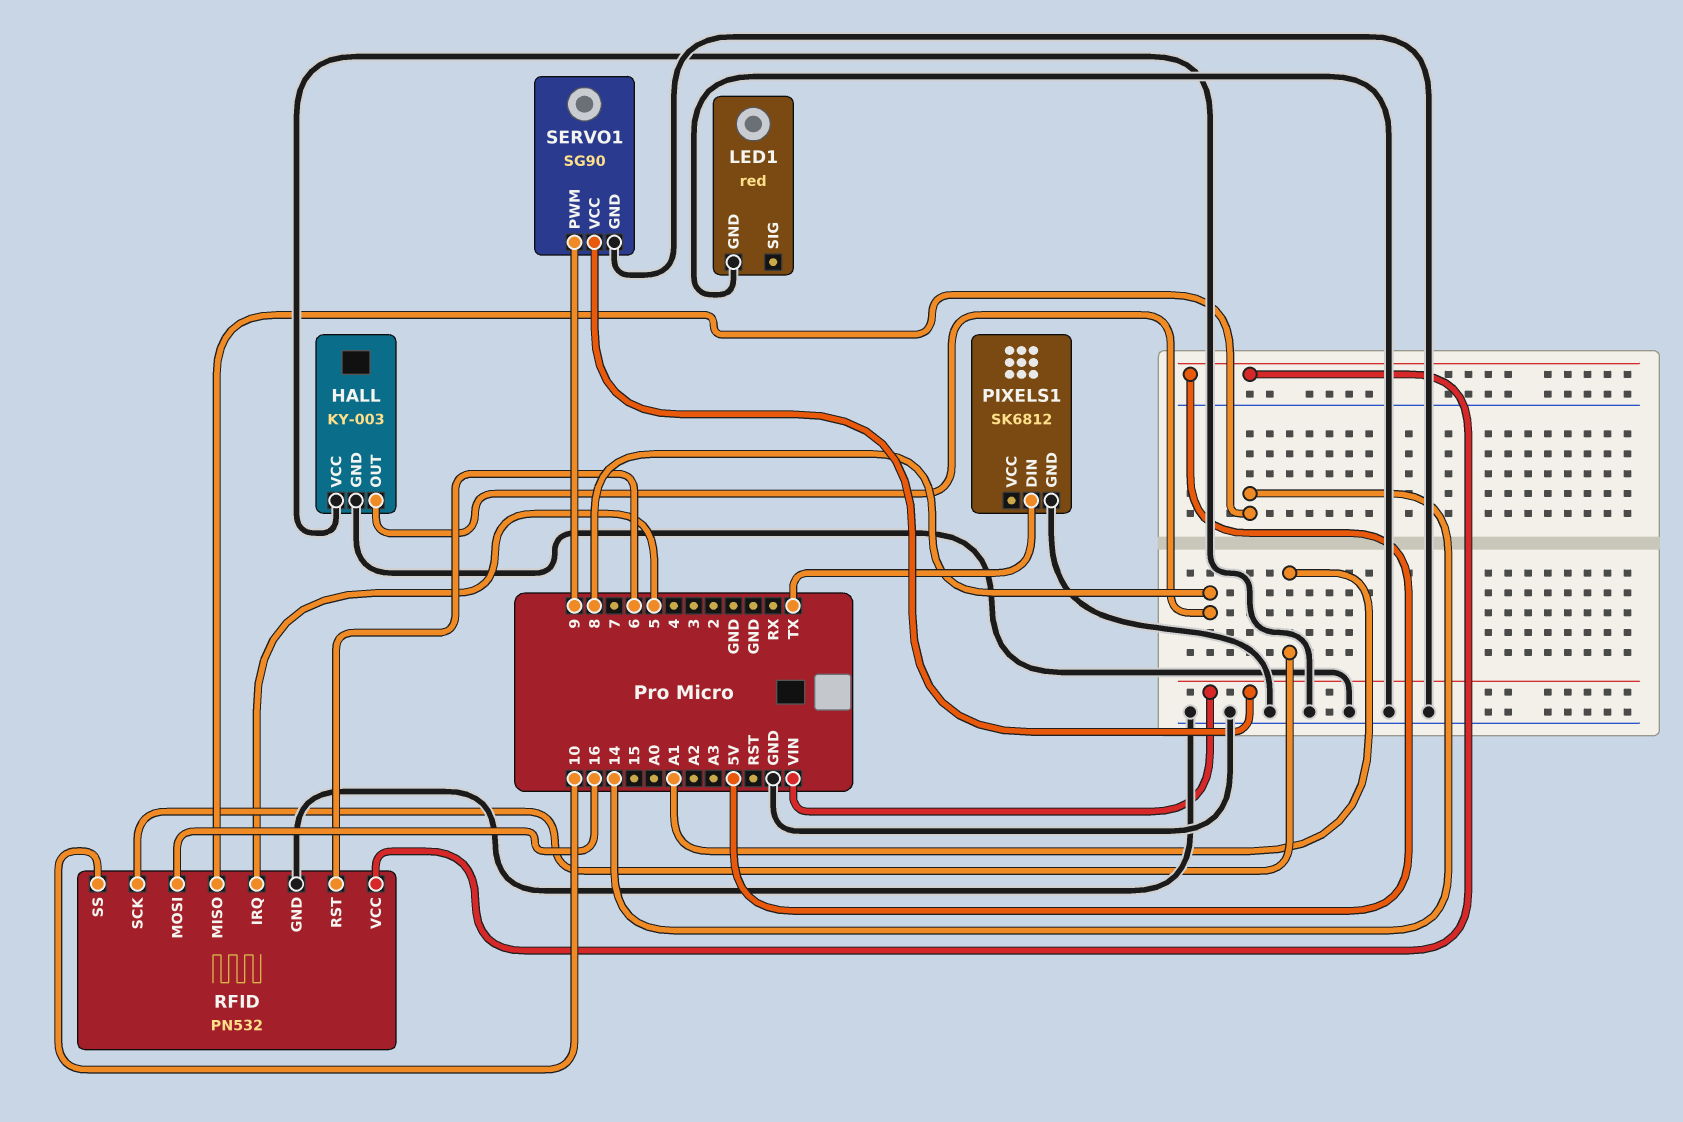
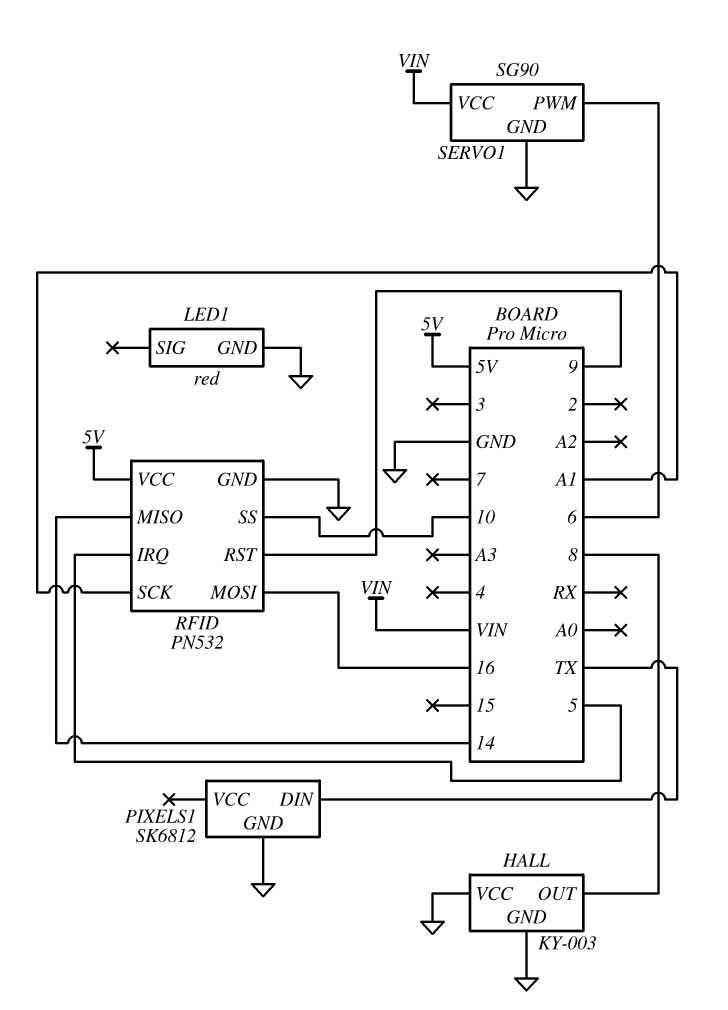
RFID pin RST: 6 -> 9
SERVO1 pin PWM: 9 -> 6

